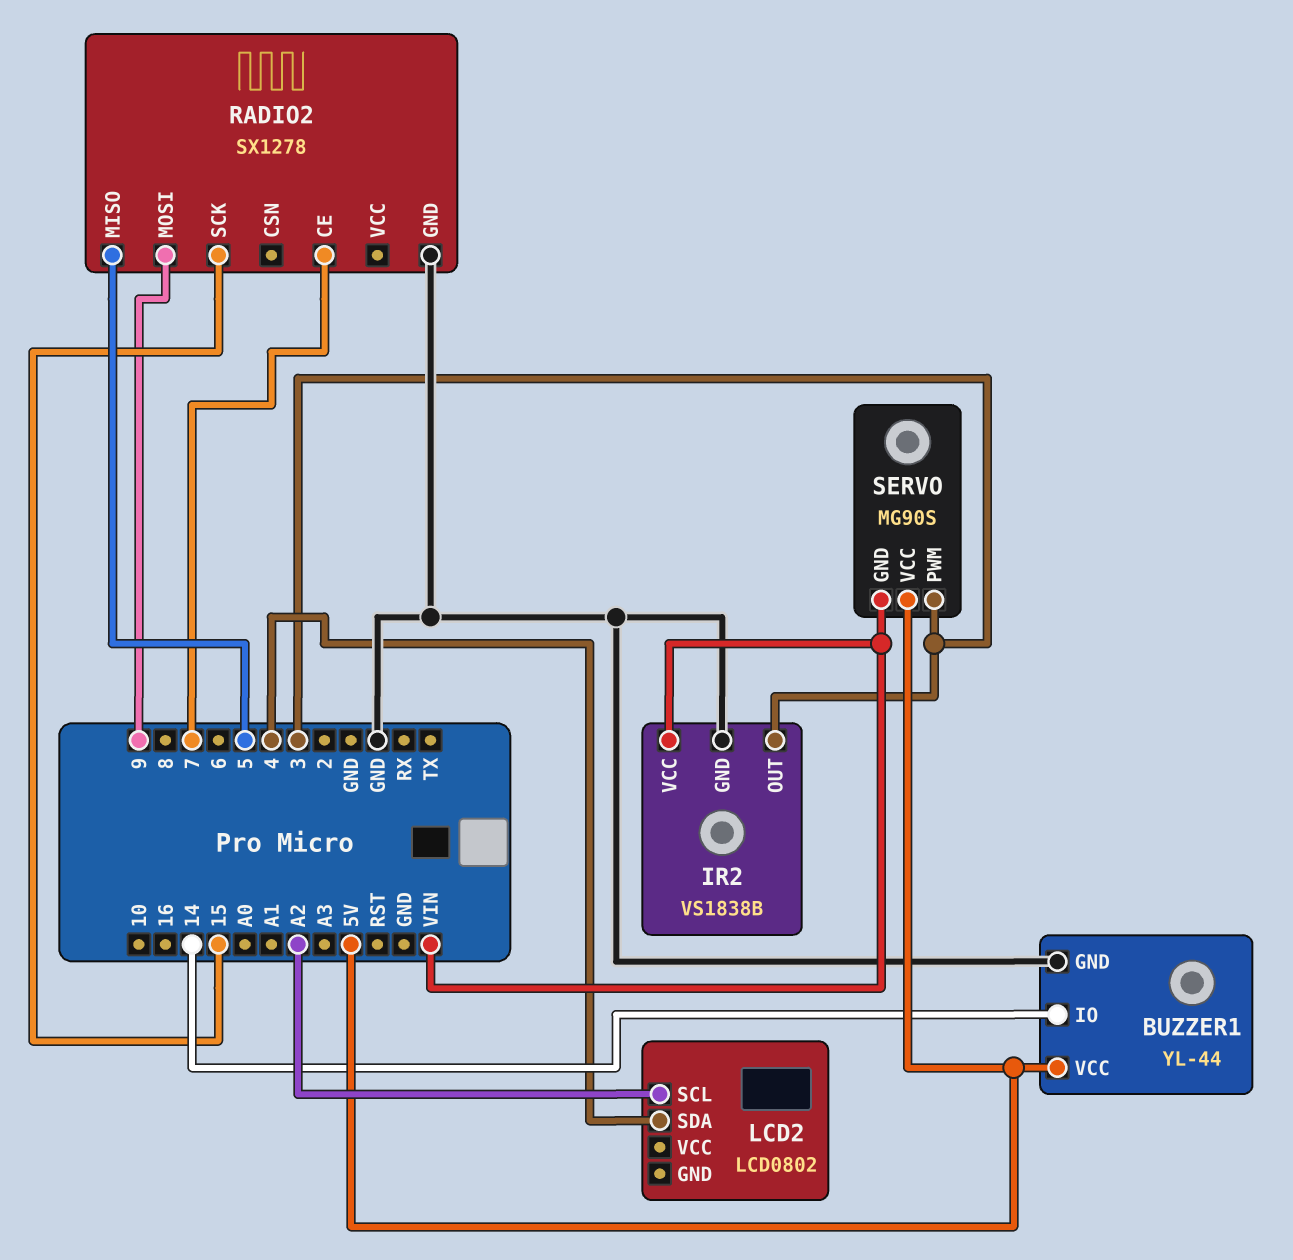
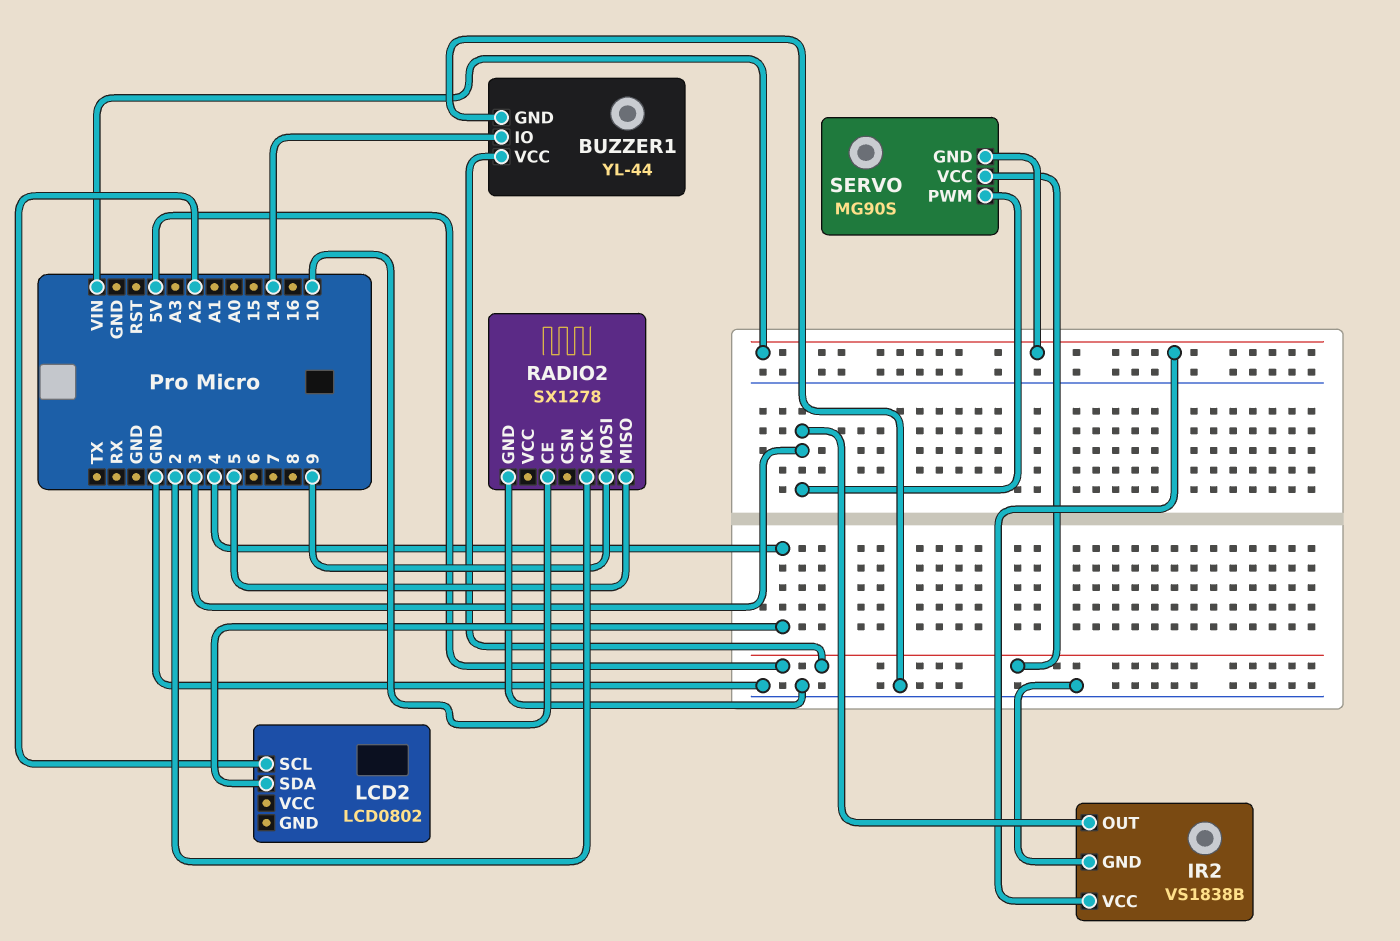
RADIO2 pin CE: 7 -> 10
RADIO2 pin SCK: 15 -> 2

